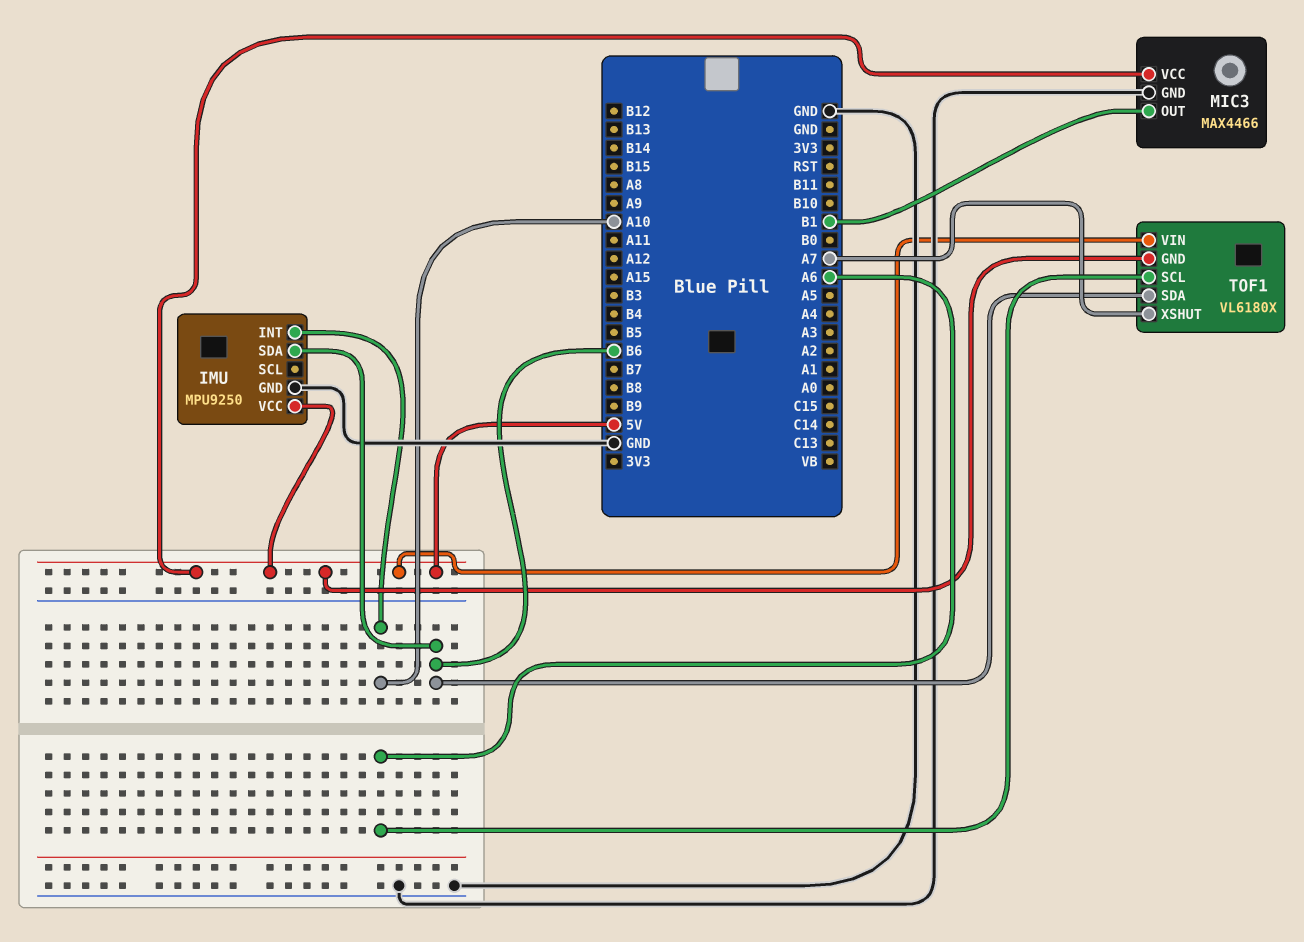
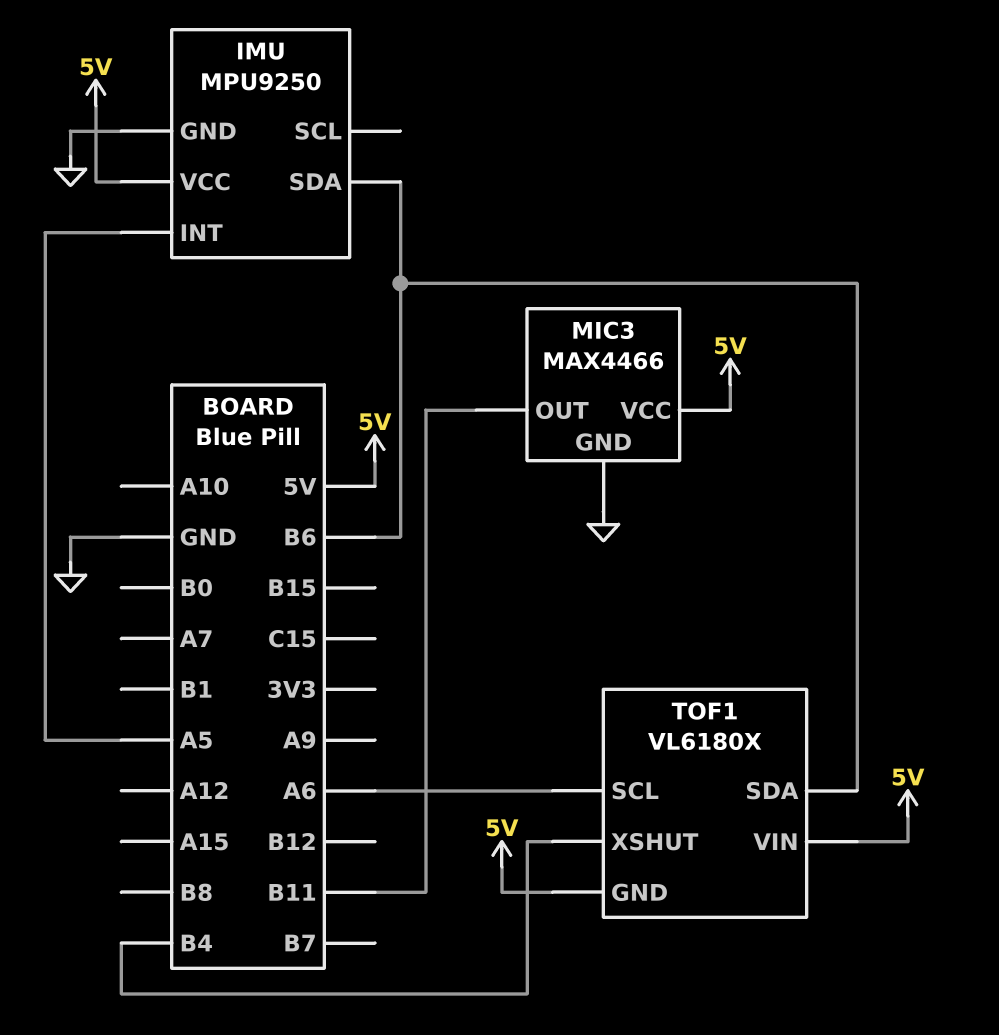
IMU pin INT: A10 -> A5
MIC3 pin OUT: B1 -> B11
TOF1 pin XSHUT: A7 -> B4

